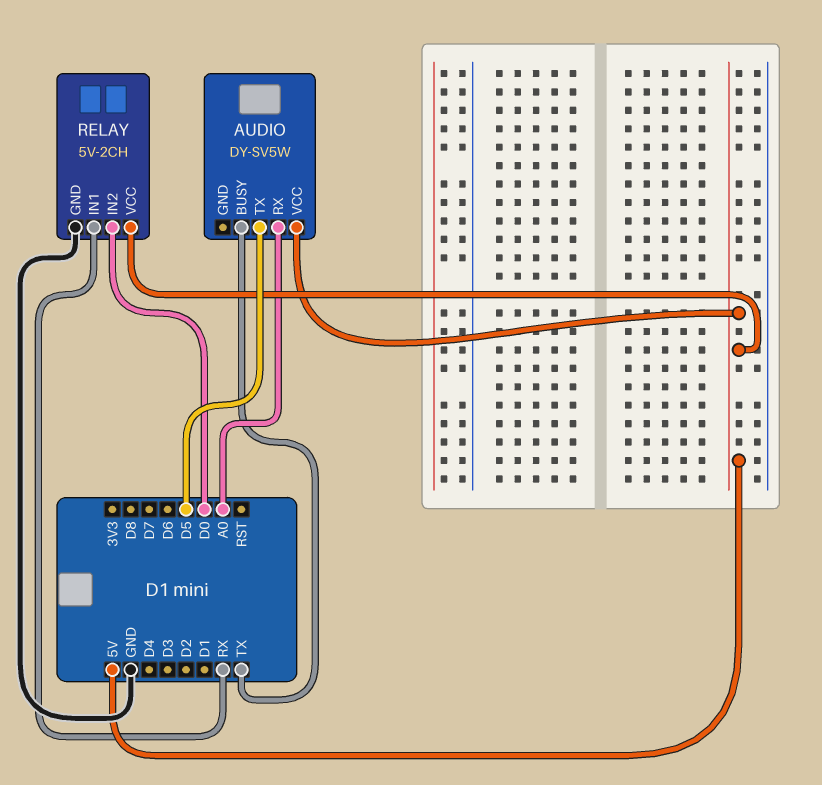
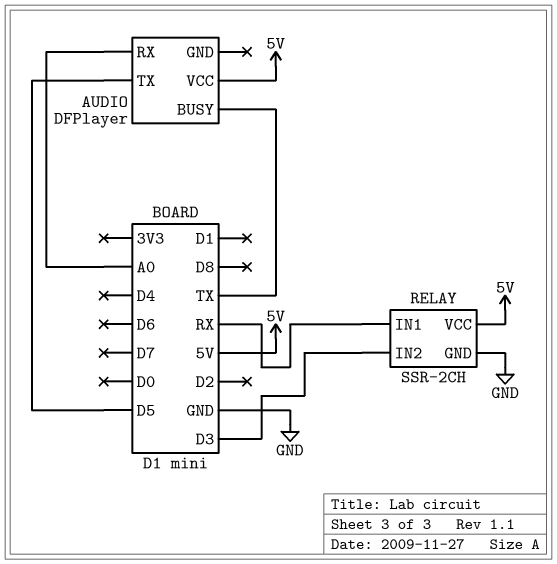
AUDIO: DY-SV5W -> DFPlayer
RELAY: 5V-2CH -> SSR-2CH
RELAY pin IN2: D0 -> D3

